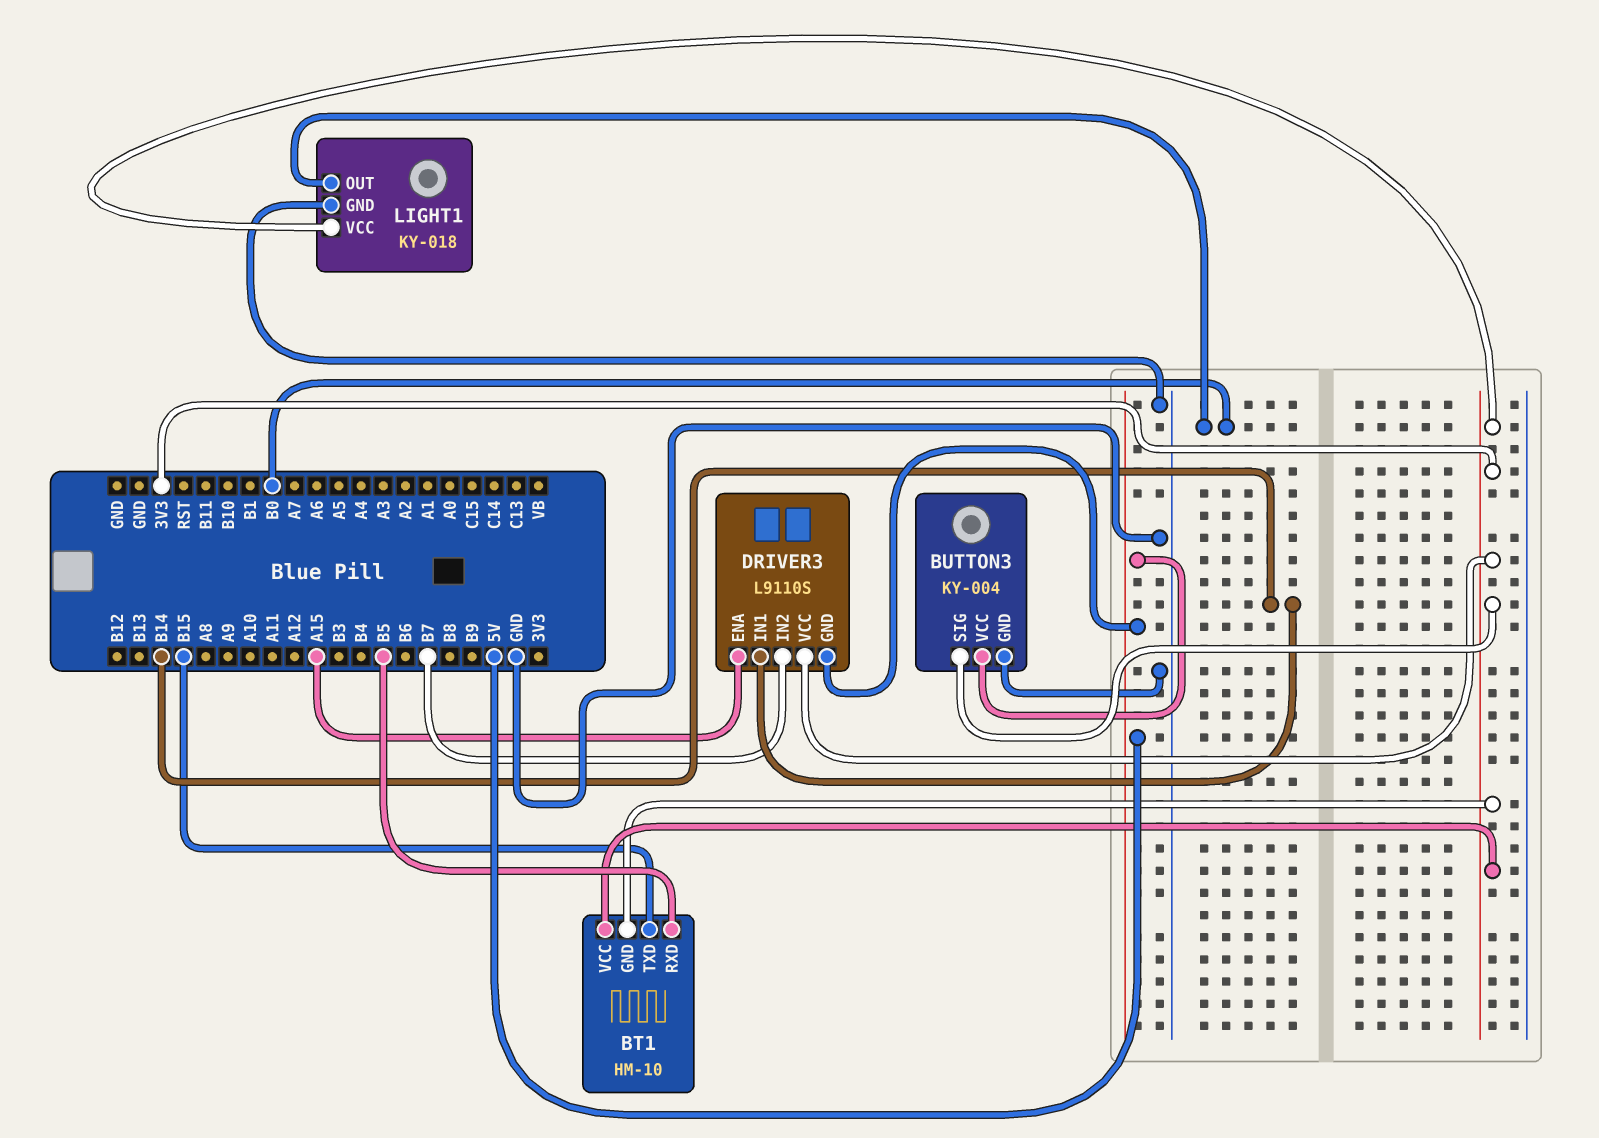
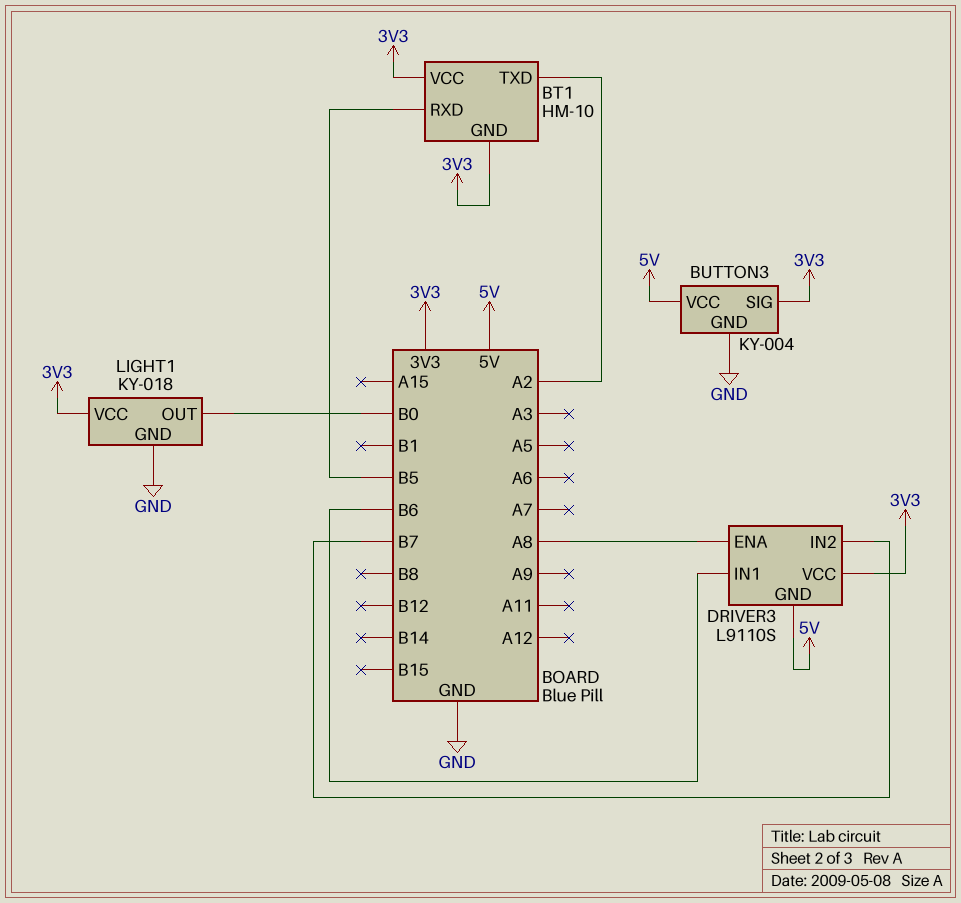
BT1 pin TXD: B15 -> A2
DRIVER3 pin ENA: A15 -> A8
DRIVER3 pin IN1: B14 -> B6

